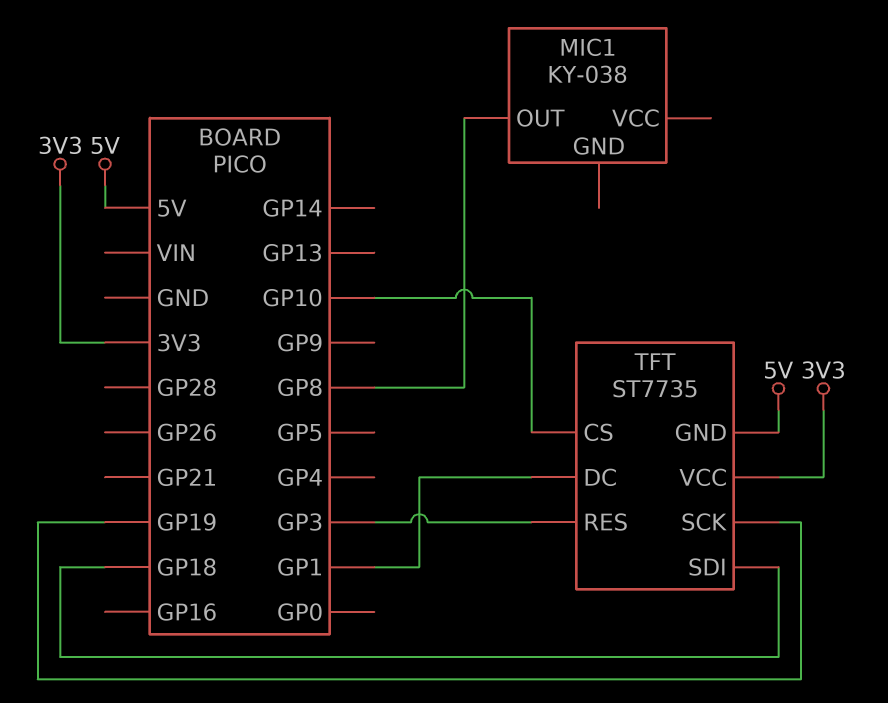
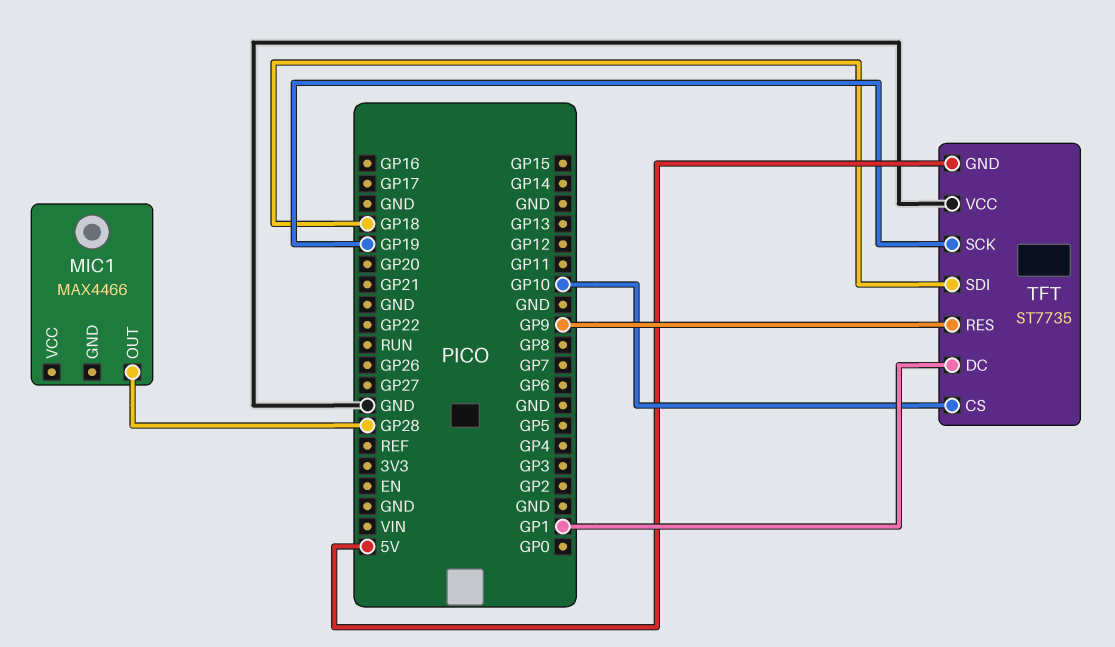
MIC1: KY-038 -> MAX4466
MIC1 pin OUT: GP8 -> GP28
TFT pin RES: GP3 -> GP9
TFT pin VCC: 3V3 -> GND

